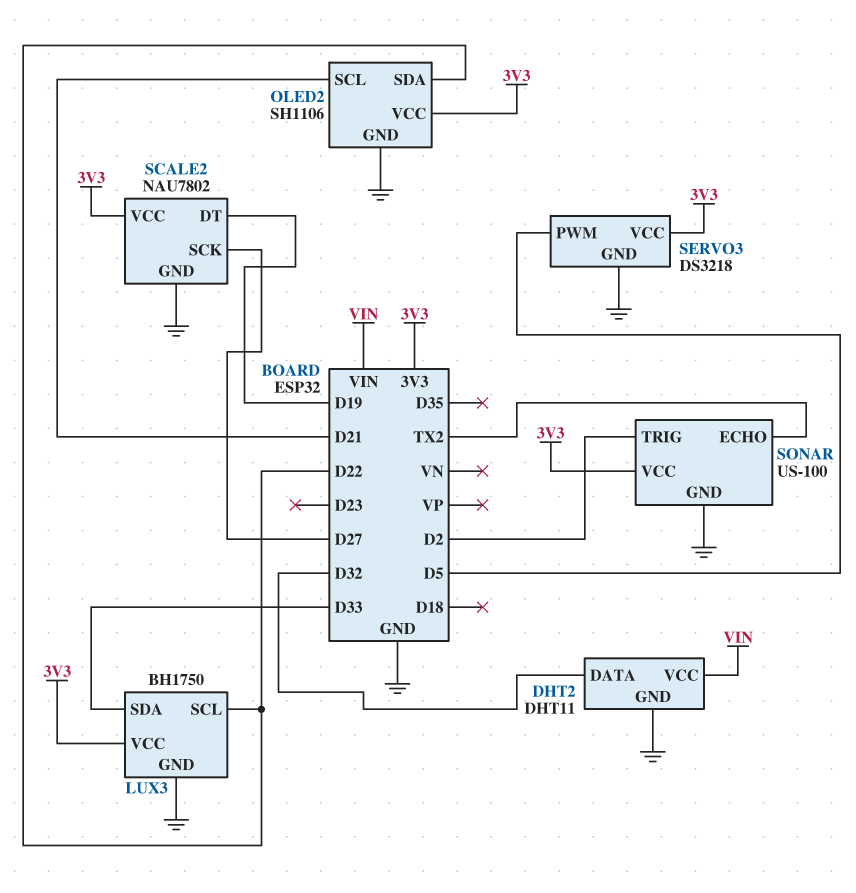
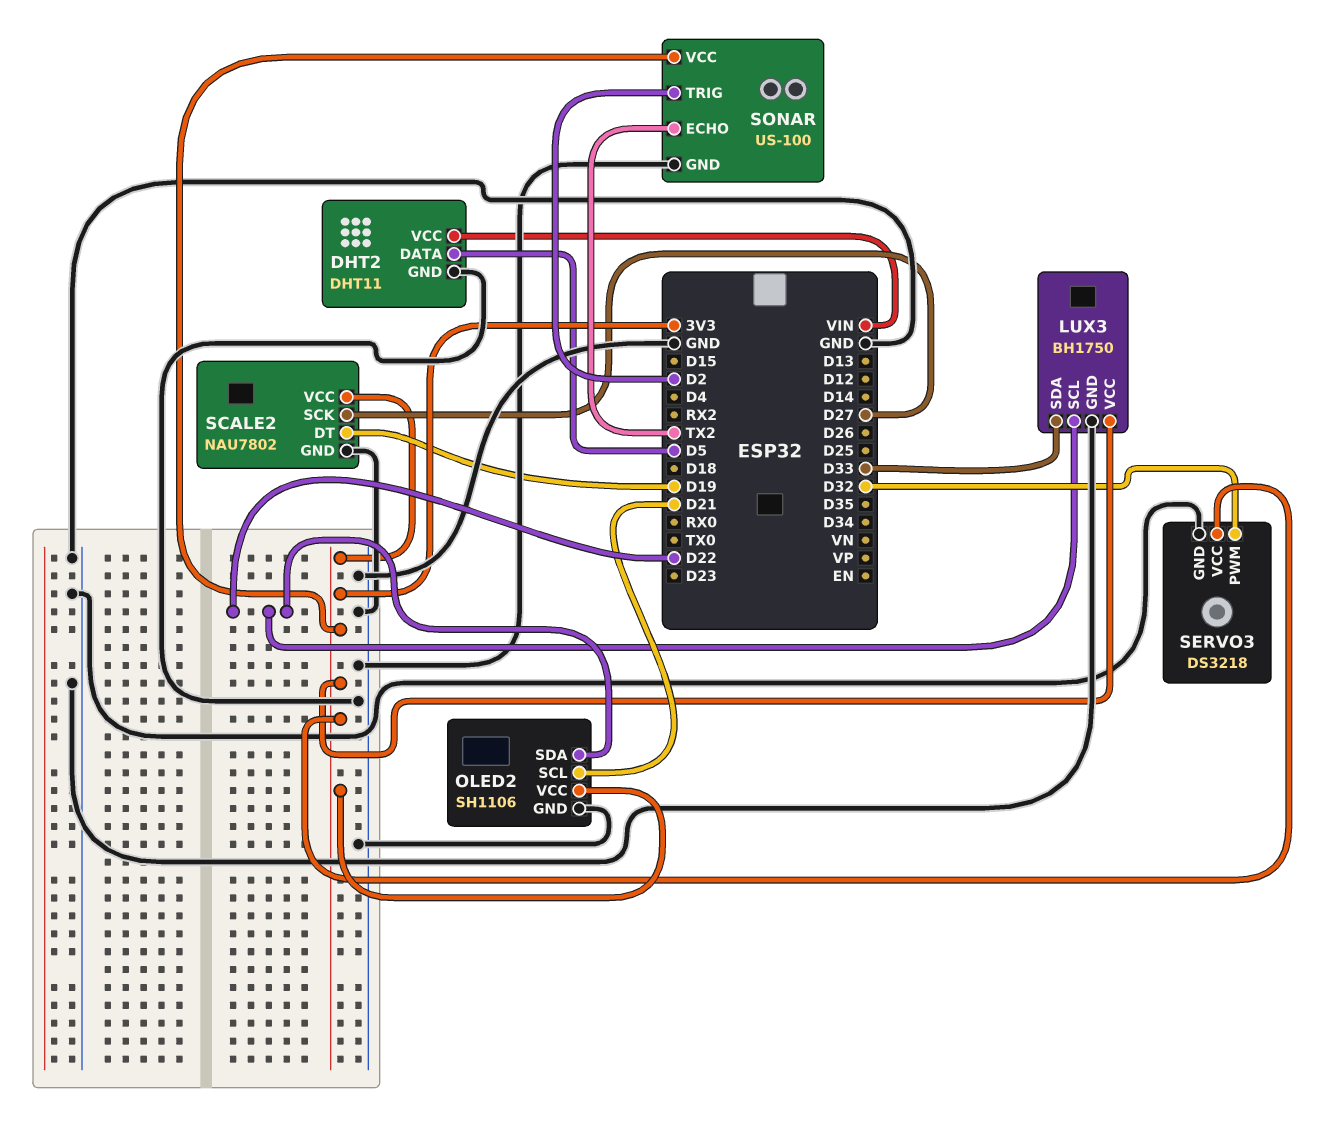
DHT2 pin DATA: D32 -> D5
SERVO3 pin PWM: D5 -> D32

